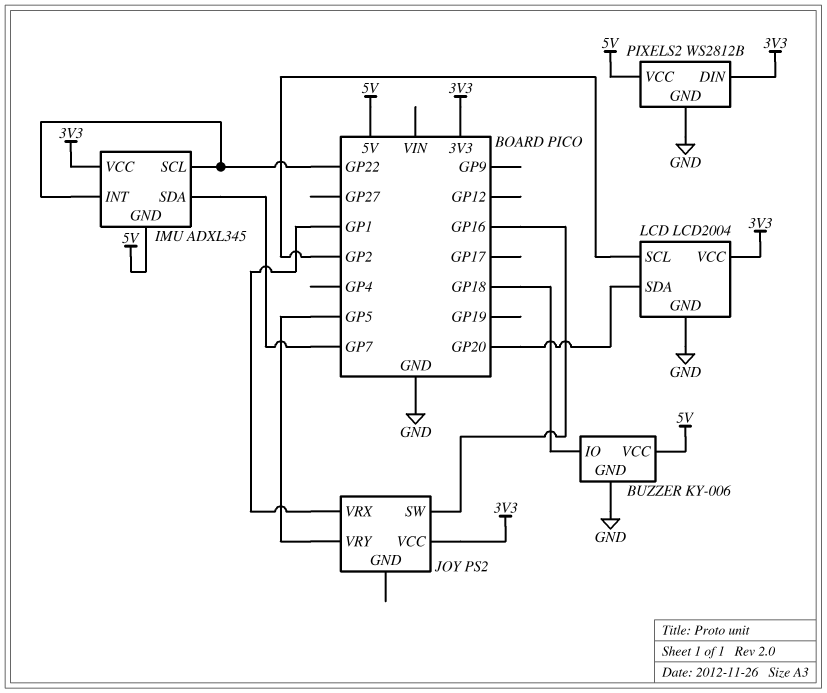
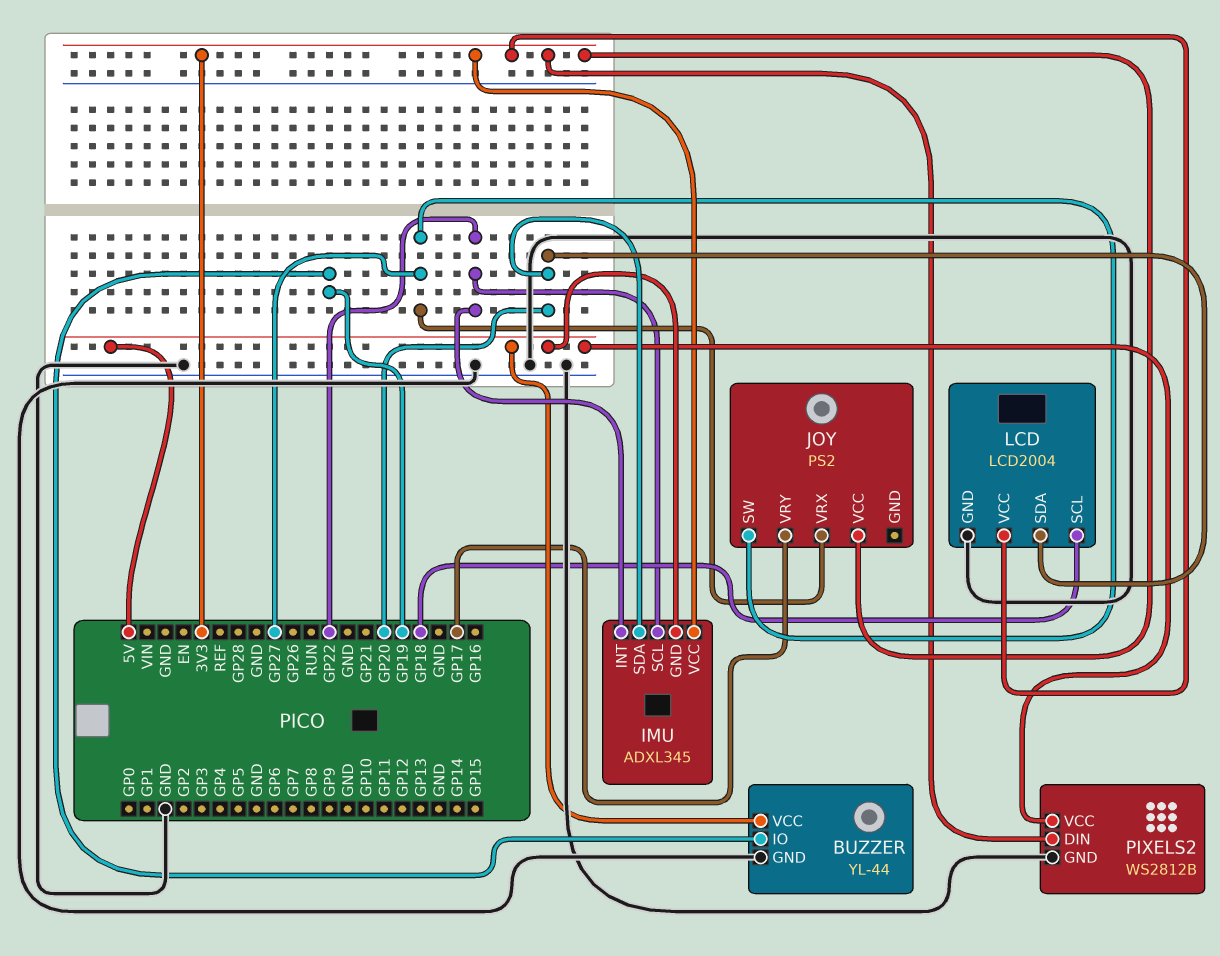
BUZZER: KY-006 -> YL-44
BUZZER pin IO: GP18 -> GP19
IMU pin SDA: GP7 -> GP20
JOY pin SW: GP16 -> GP27
JOY pin VRX: GP1 -> GP27
JOY pin VRY: GP5 -> GP17
LCD pin SCL: GP2 -> GP18

